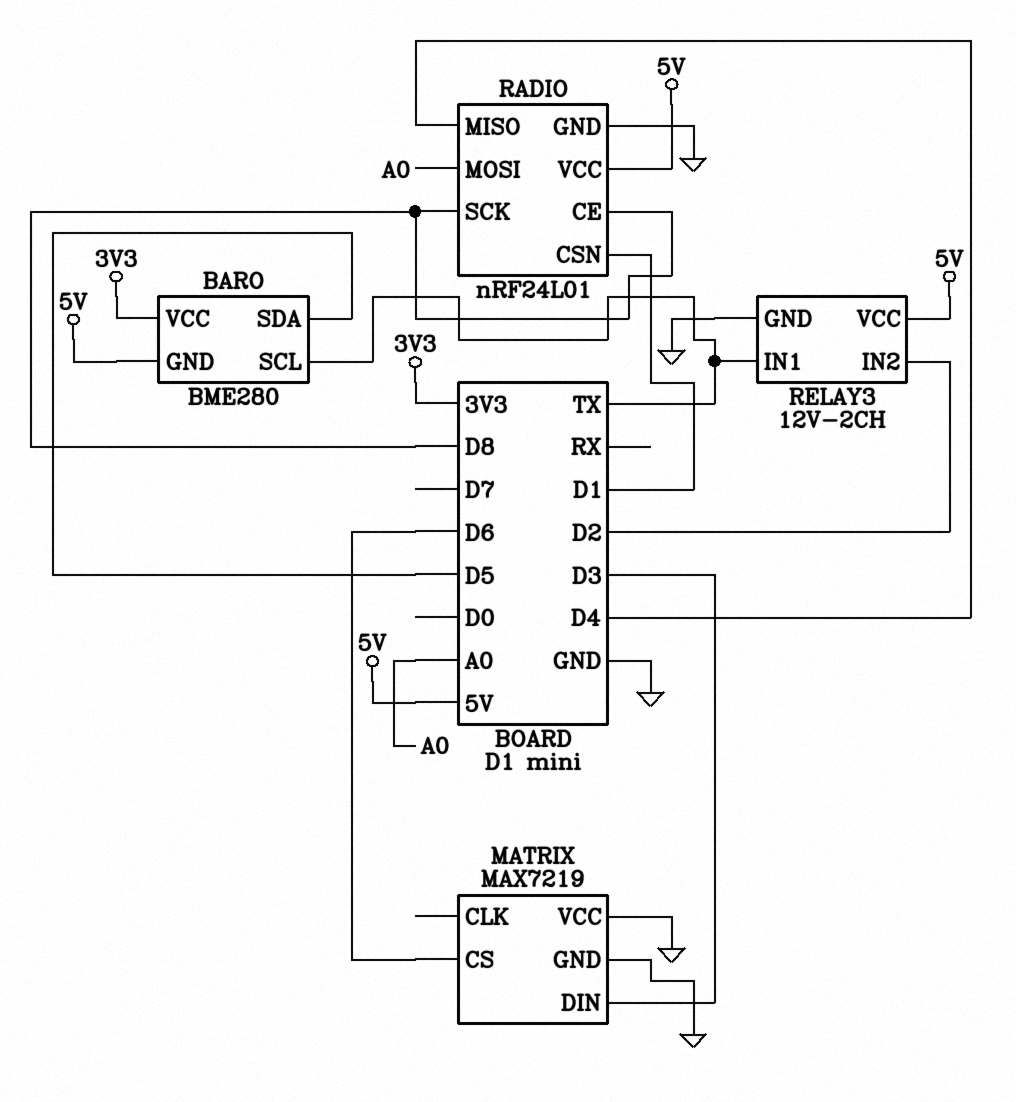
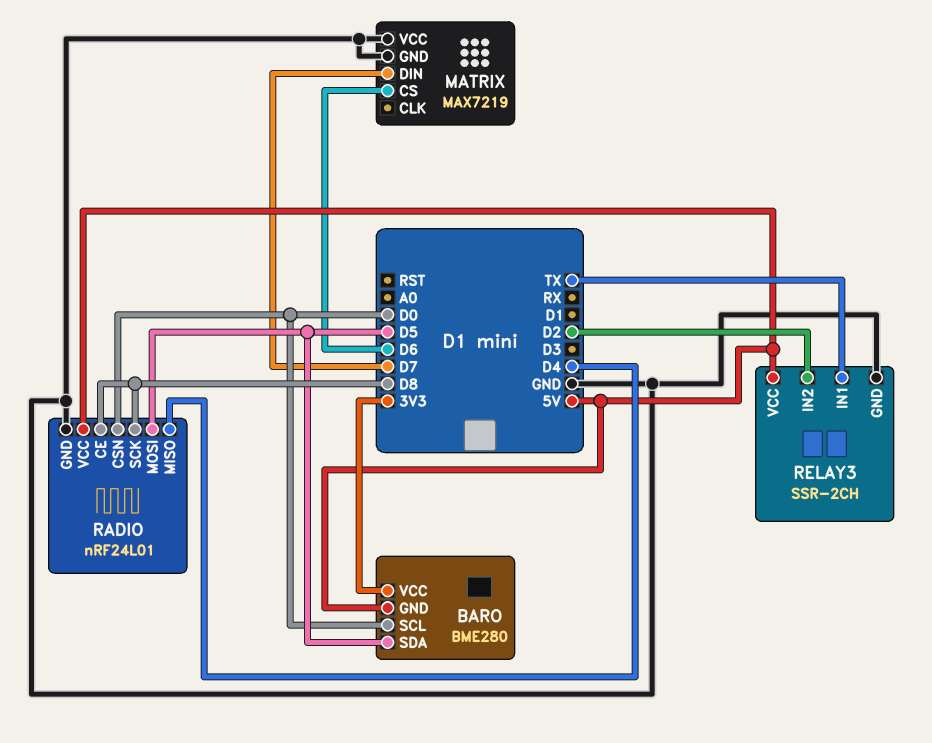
BARO pin SCL: TX -> D0
MATRIX pin DIN: D3 -> D7
RADIO pin CSN: D1 -> D0
RADIO pin MOSI: A0 -> D5
RELAY3: 12V-2CH -> SSR-2CH

